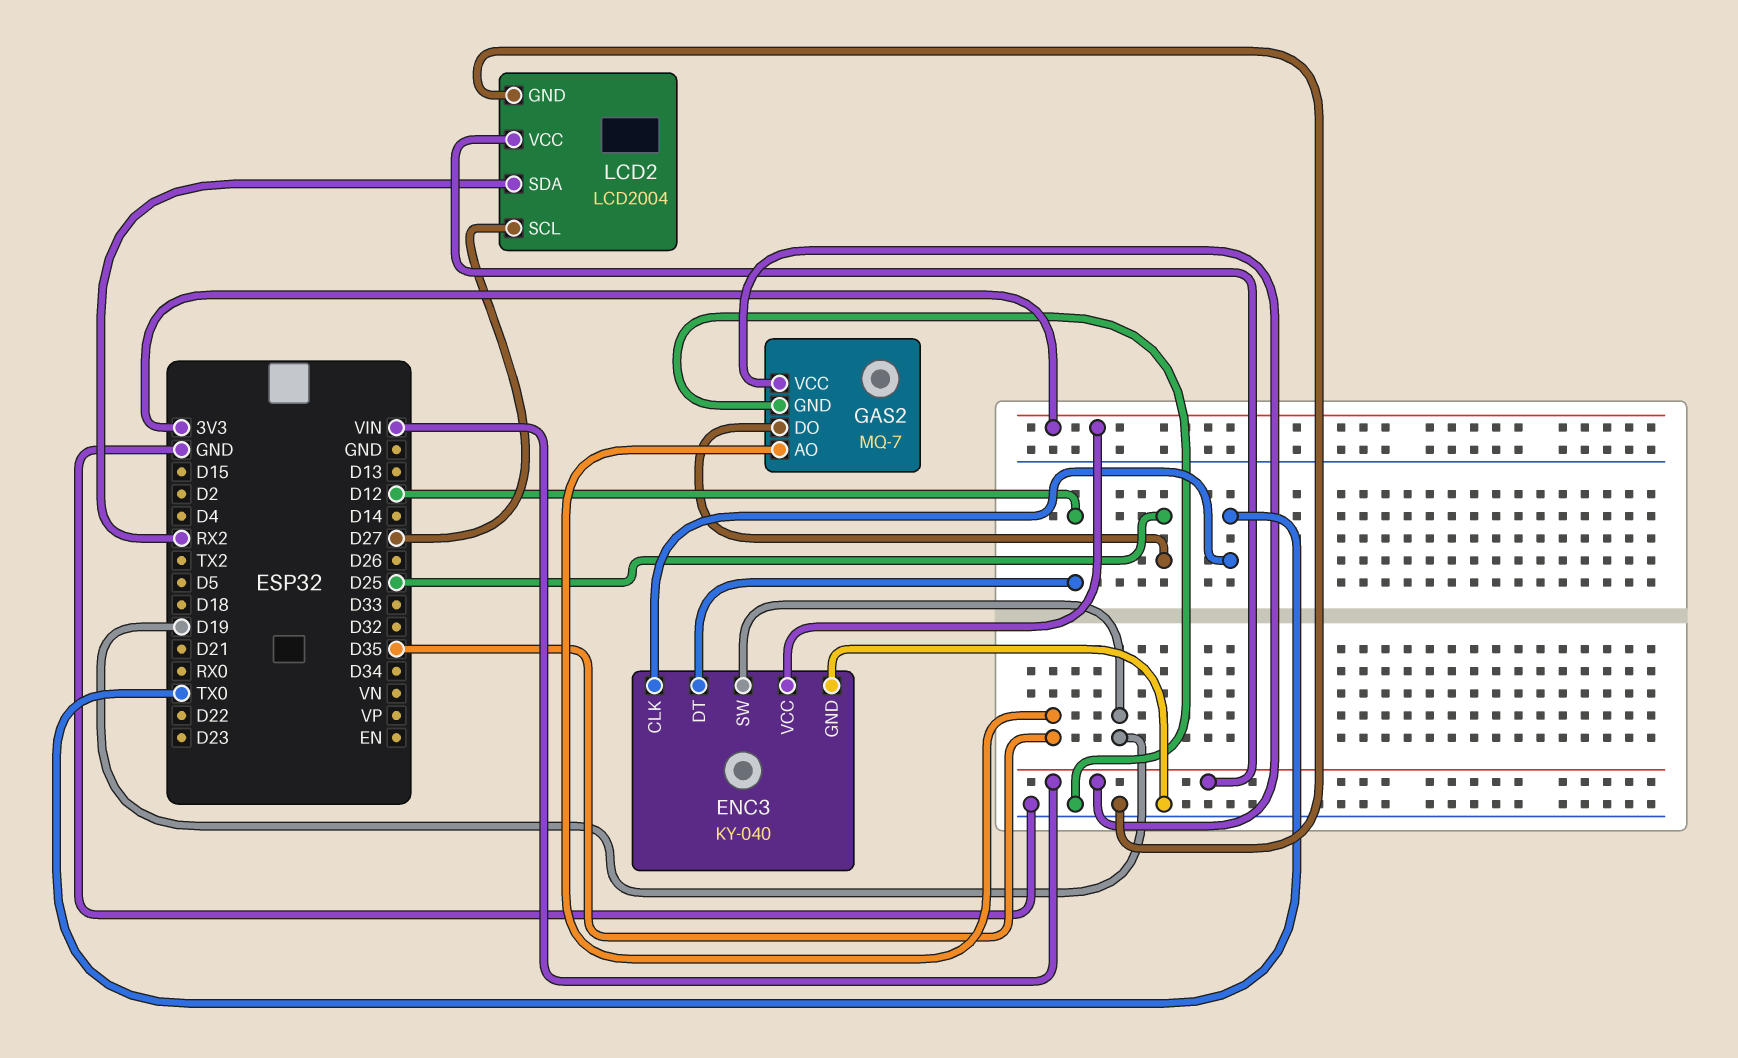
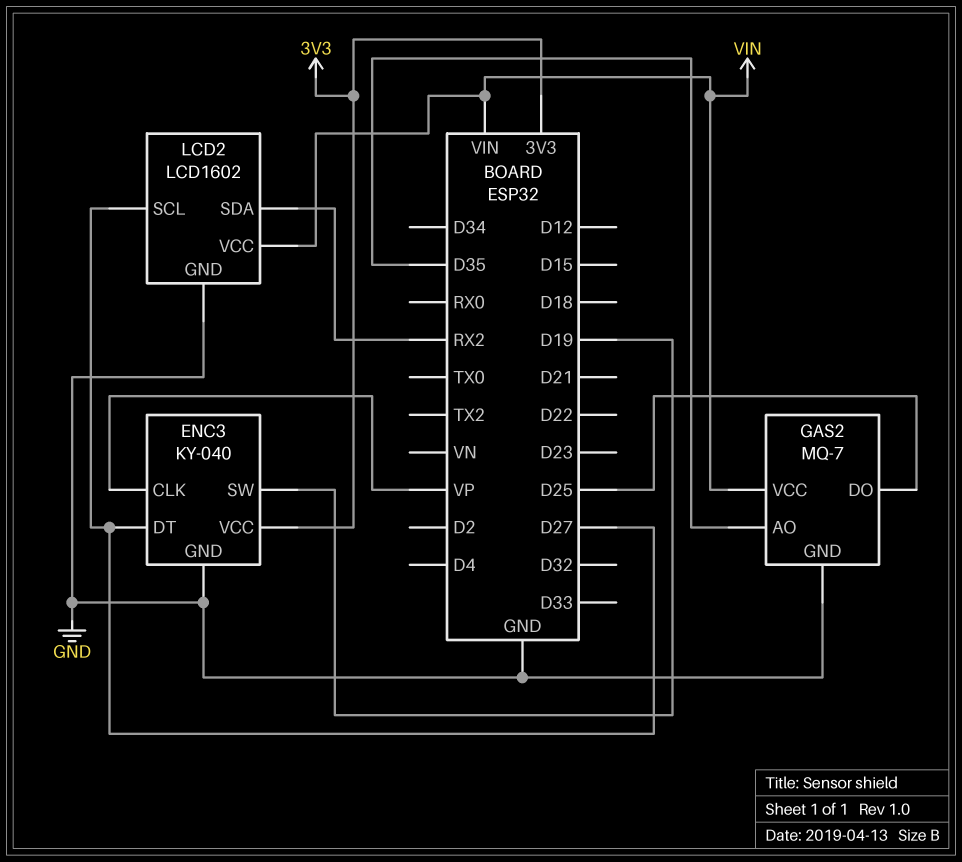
ENC3 pin CLK: TX0 -> VP
ENC3 pin DT: D12 -> D27
LCD2: LCD2004 -> LCD1602

